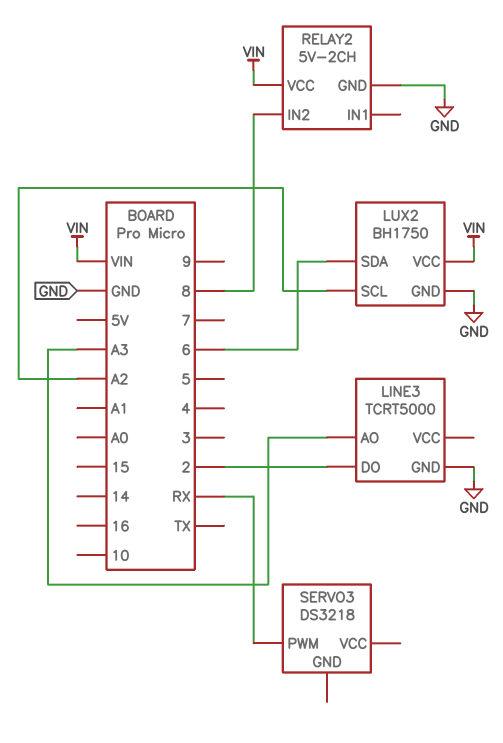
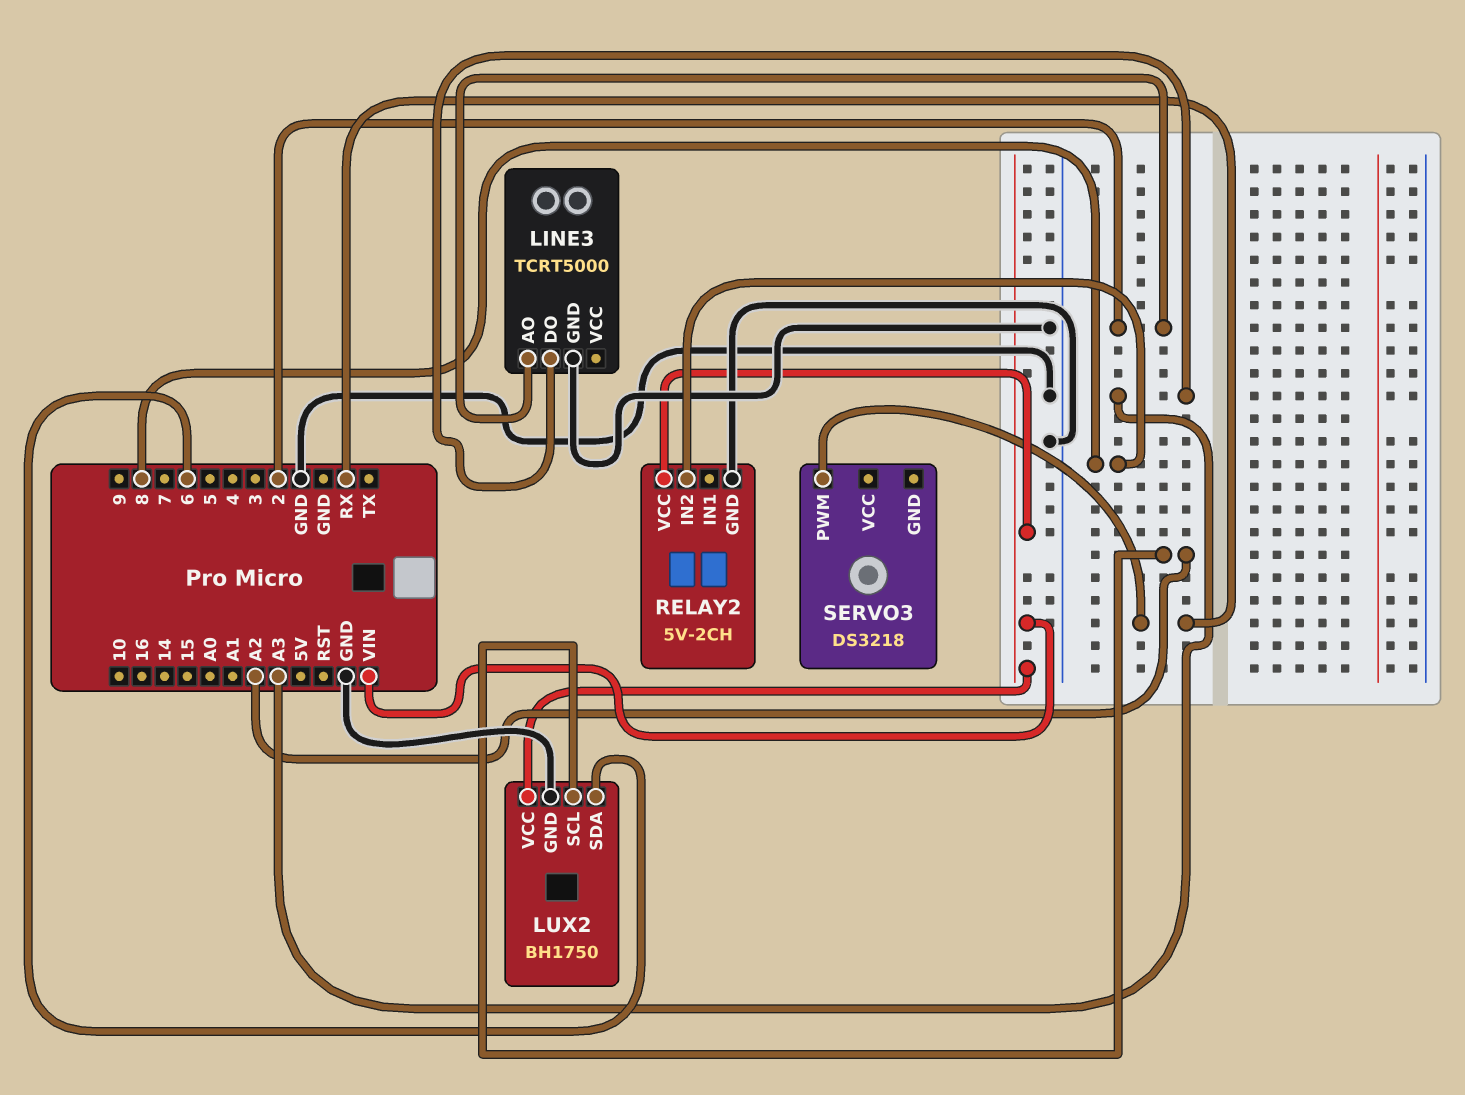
LINE3 pin AO: A3 -> 2
LINE3 pin DO: 2 -> A3

